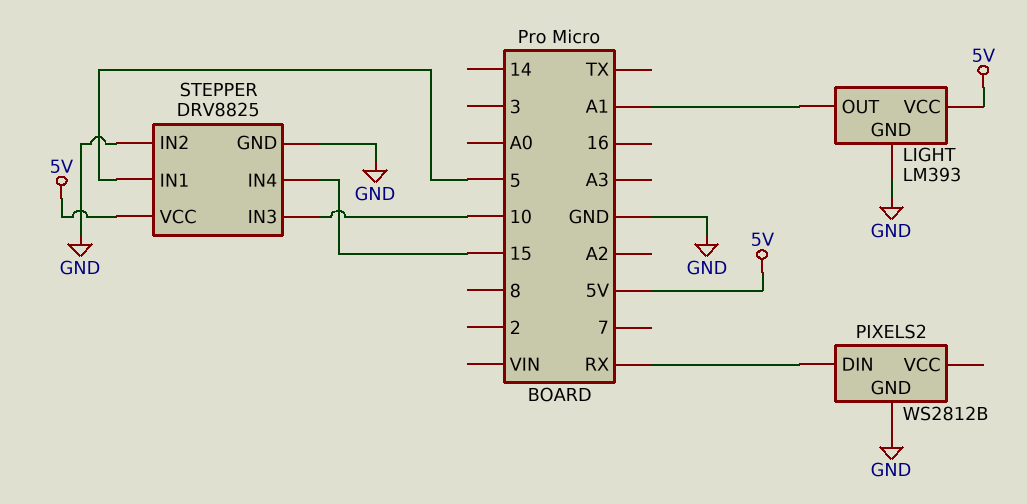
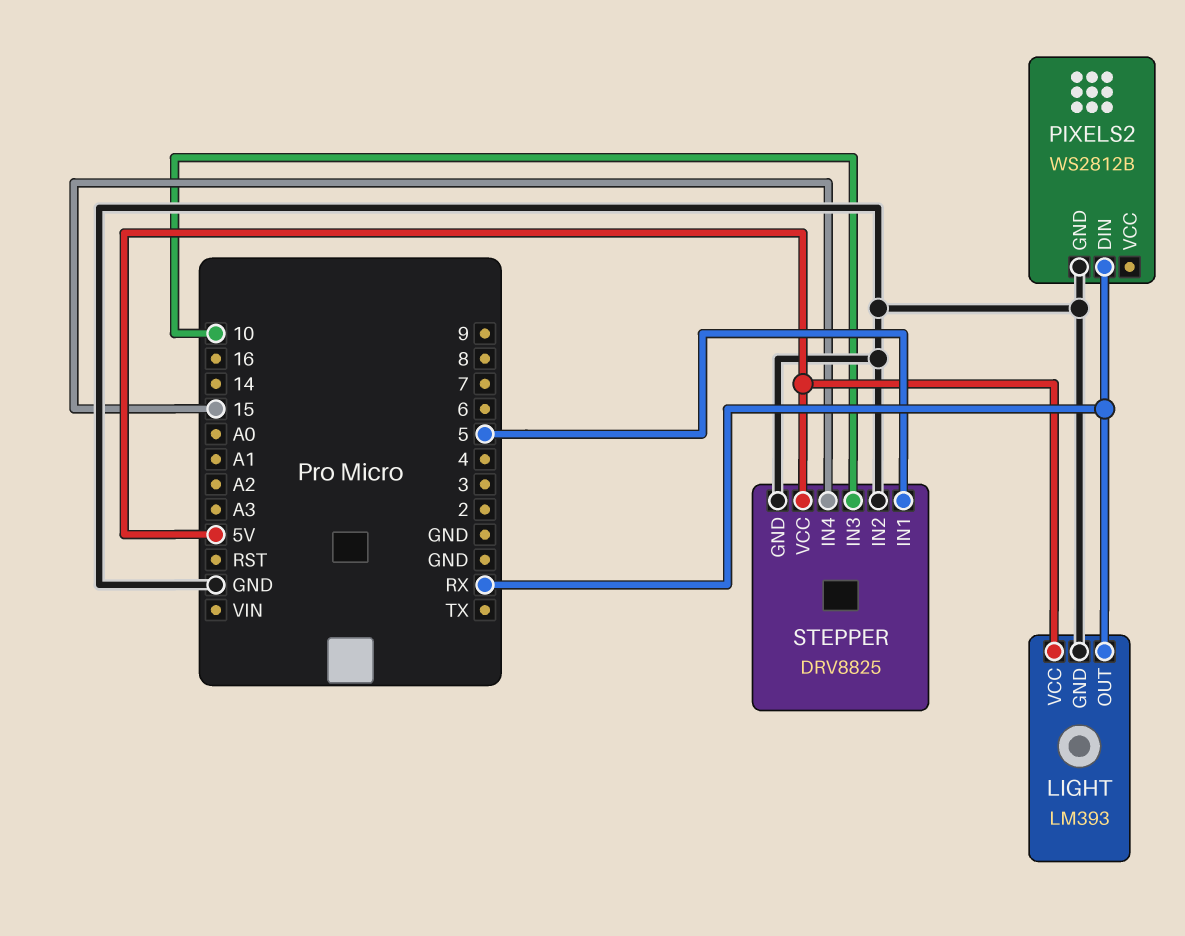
LIGHT pin OUT: A1 -> RX

